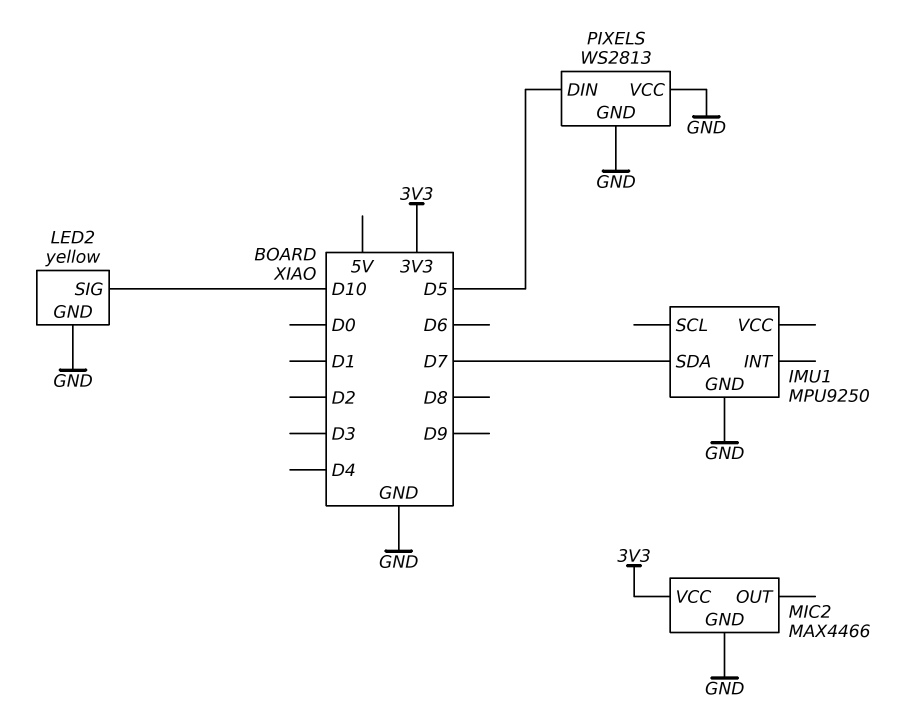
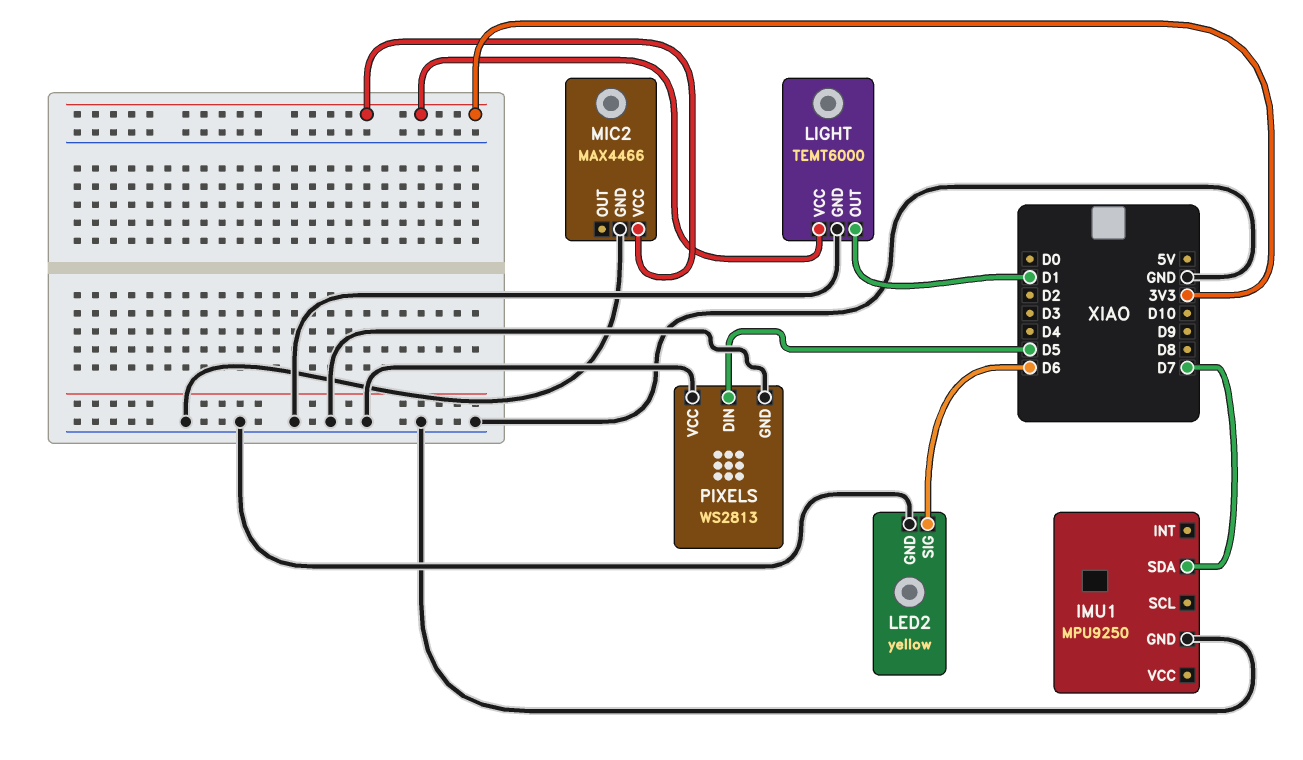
LED2 pin SIG: D10 -> D6
LIGHT: none -> TEMT6000
LIGHT pin GND: none -> GND
LIGHT pin OUT: none -> D1
LIGHT pin VCC: none -> 3V3

